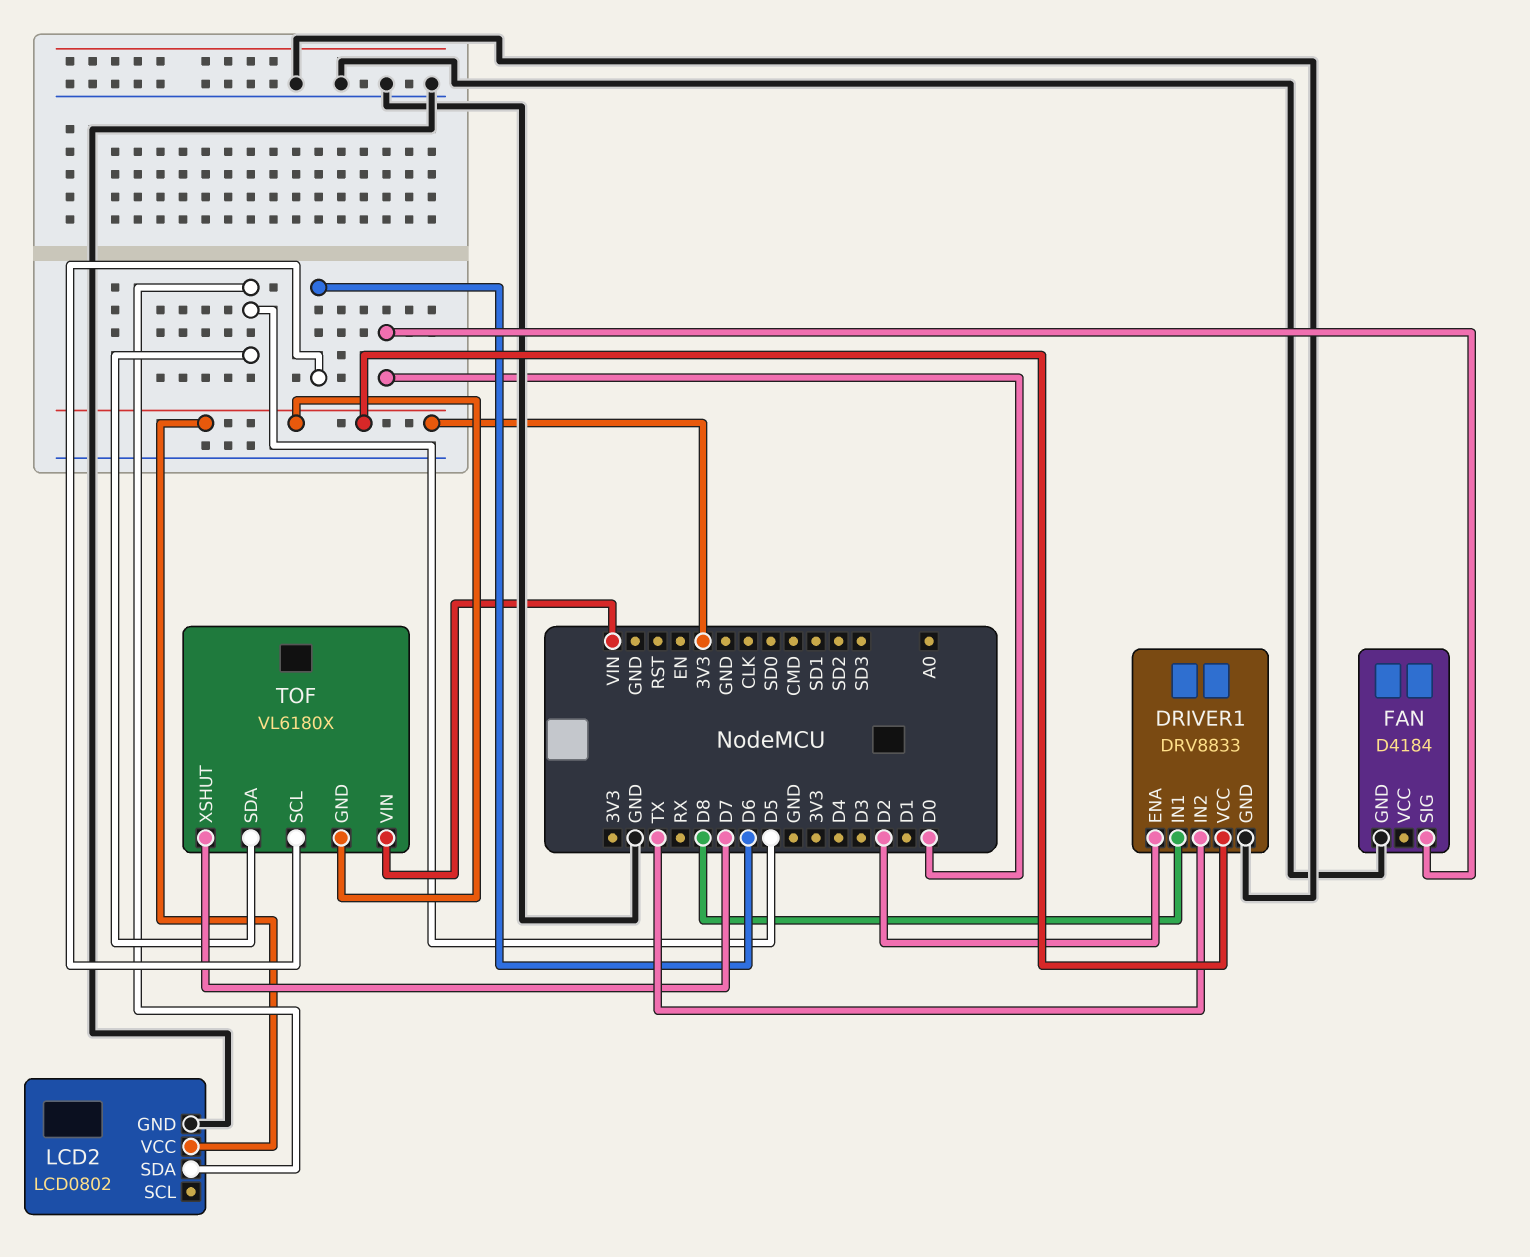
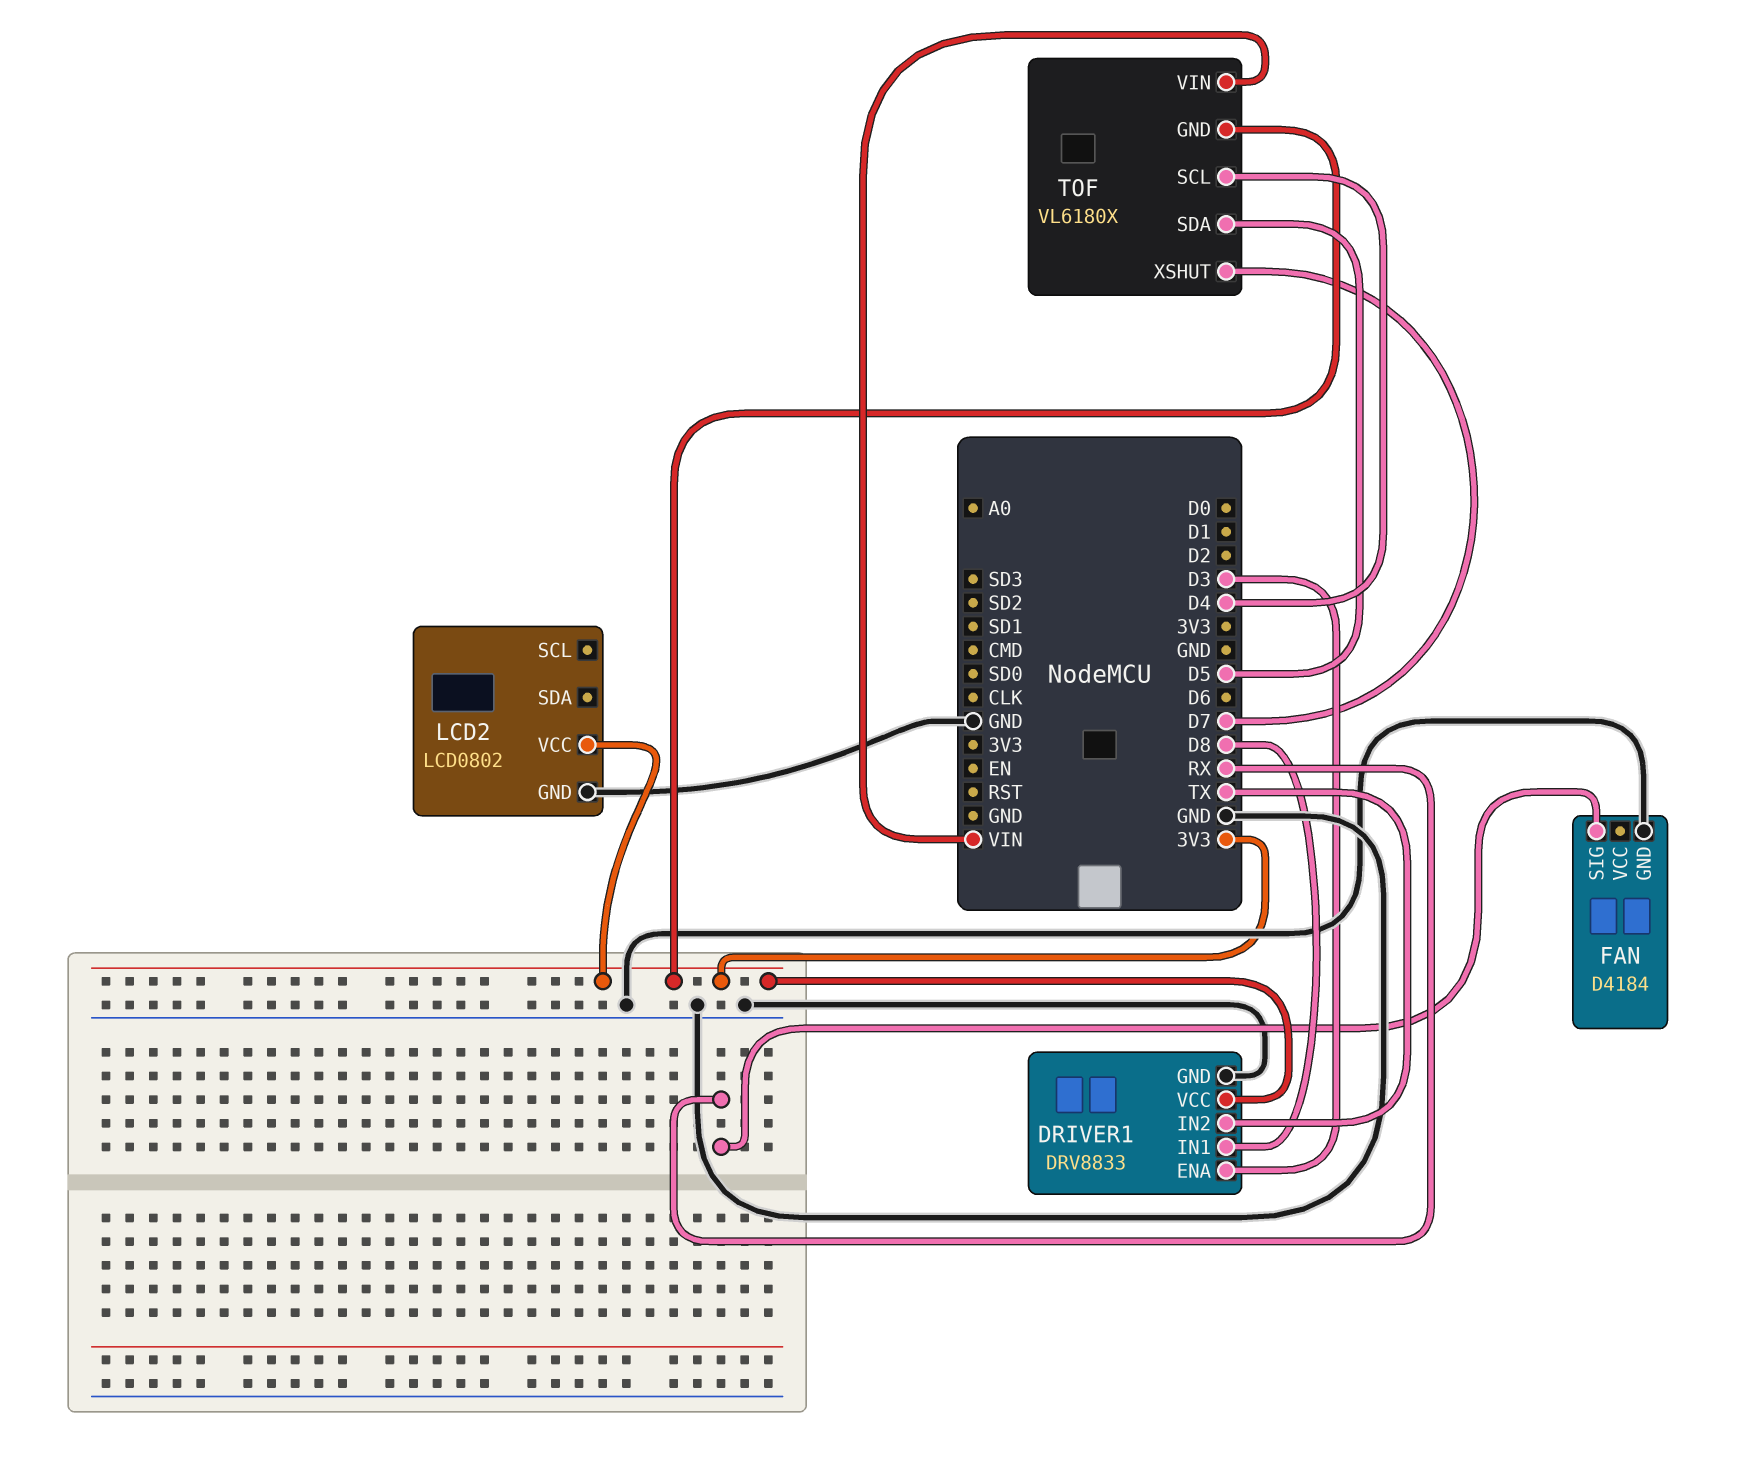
DRIVER1 pin ENA: D2 -> D3
FAN pin SIG: D0 -> RX
LCD2 pin SDA: D5 -> none
TOF pin SCL: D6 -> D4

